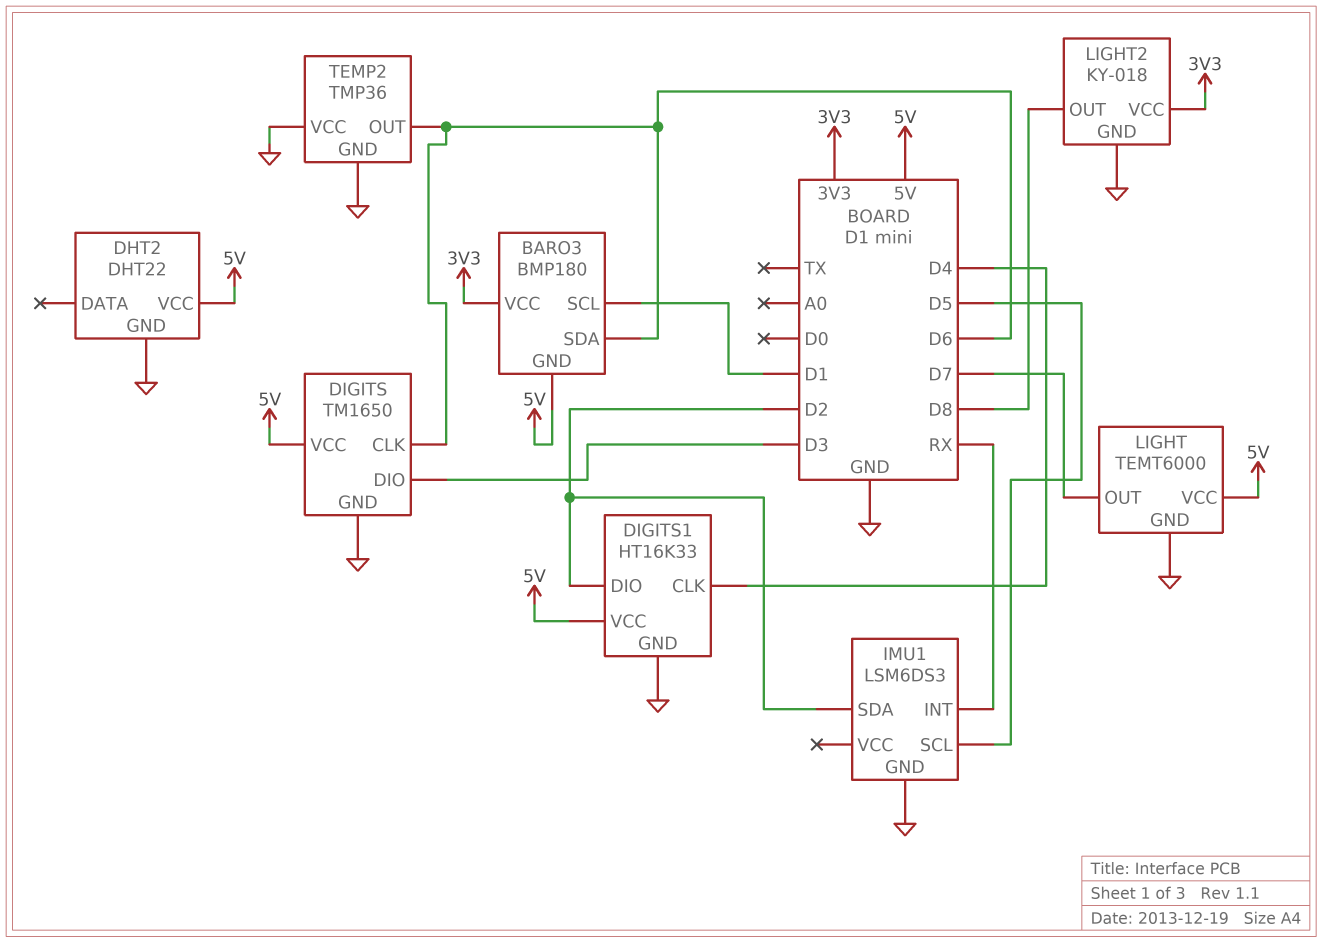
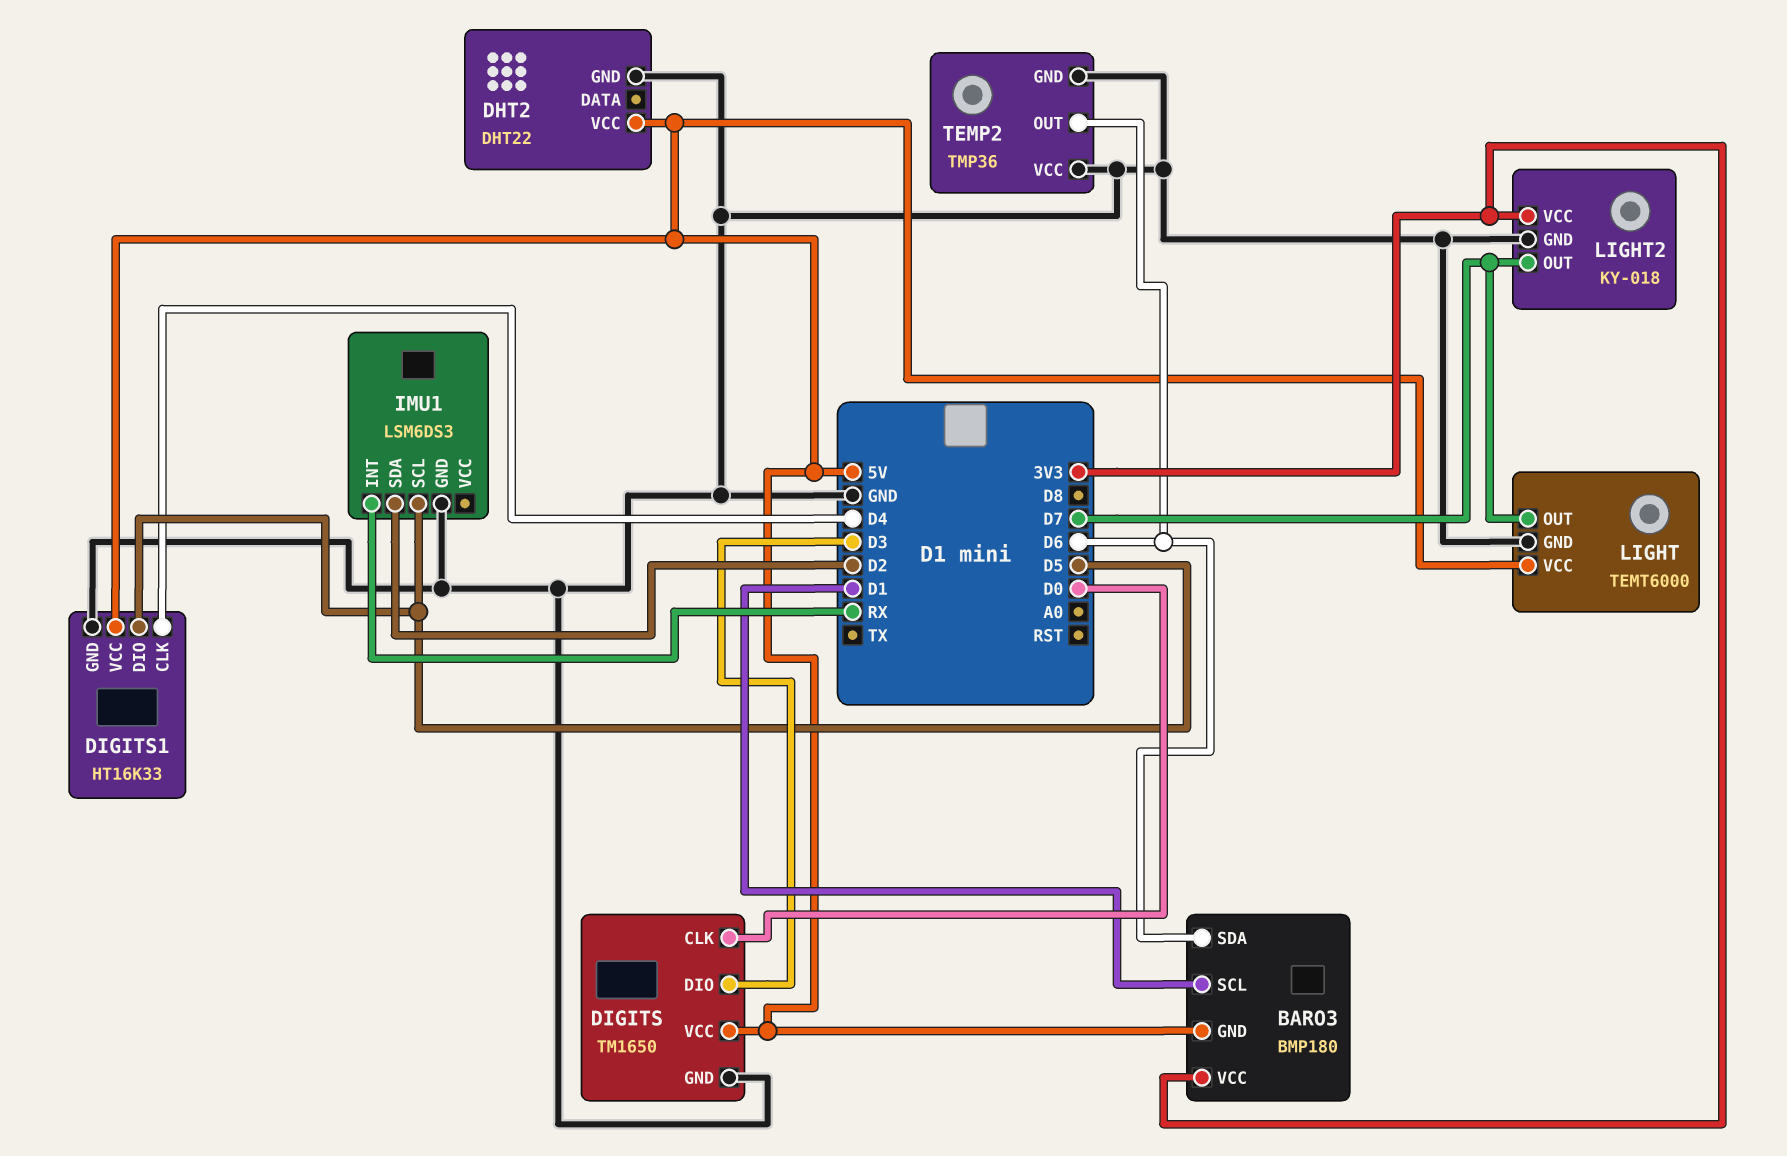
DIGITS pin CLK: D6 -> D0
DIGITS1 pin DIO: D2 -> D5
LIGHT2 pin OUT: D8 -> D7

